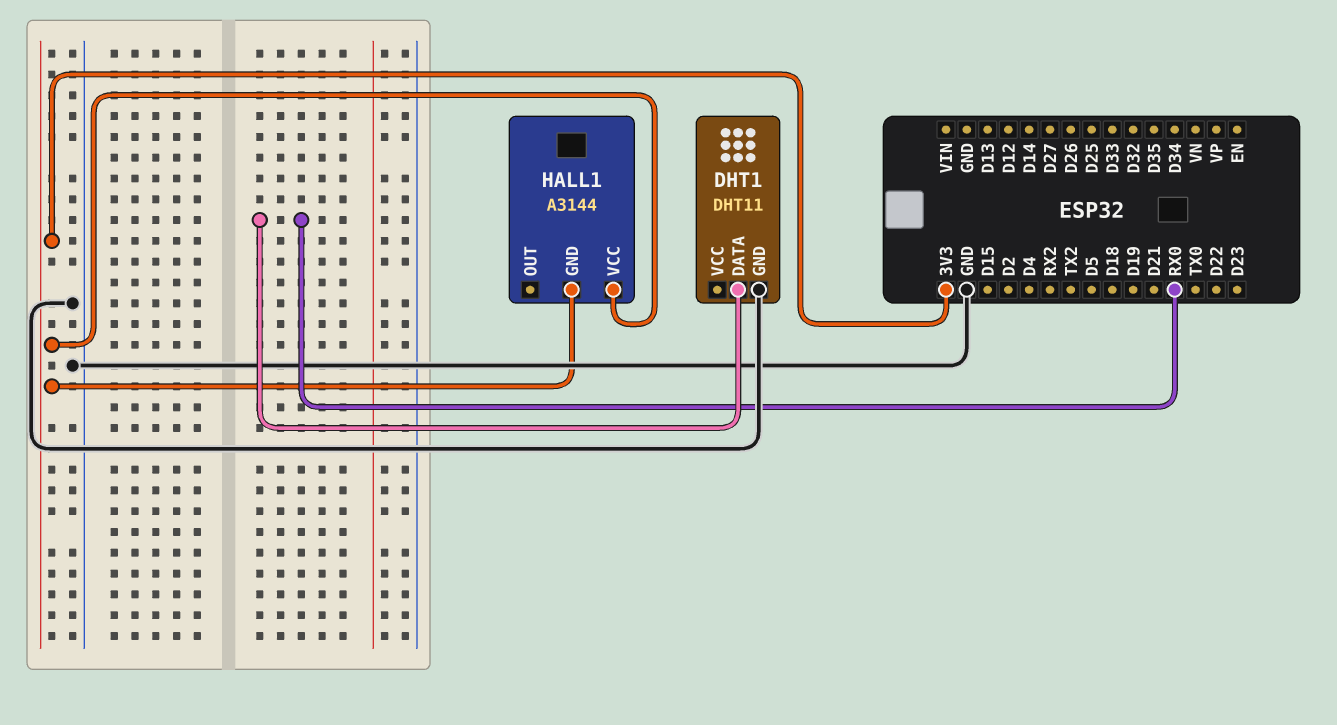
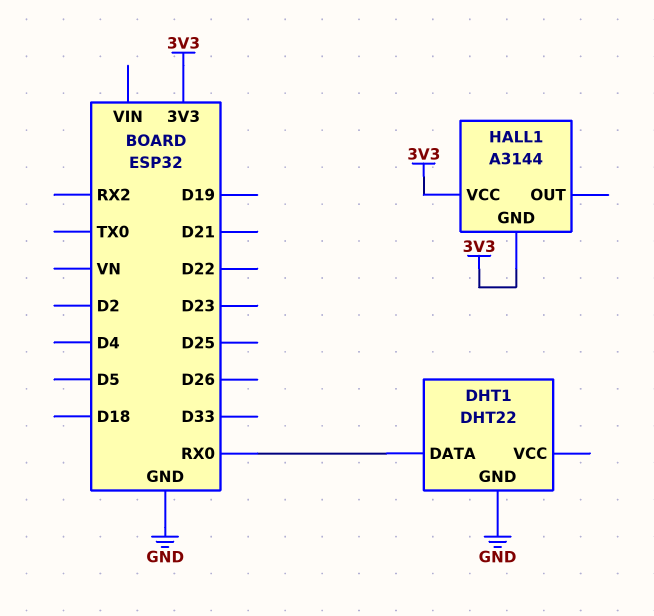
DHT1: DHT11 -> DHT22

